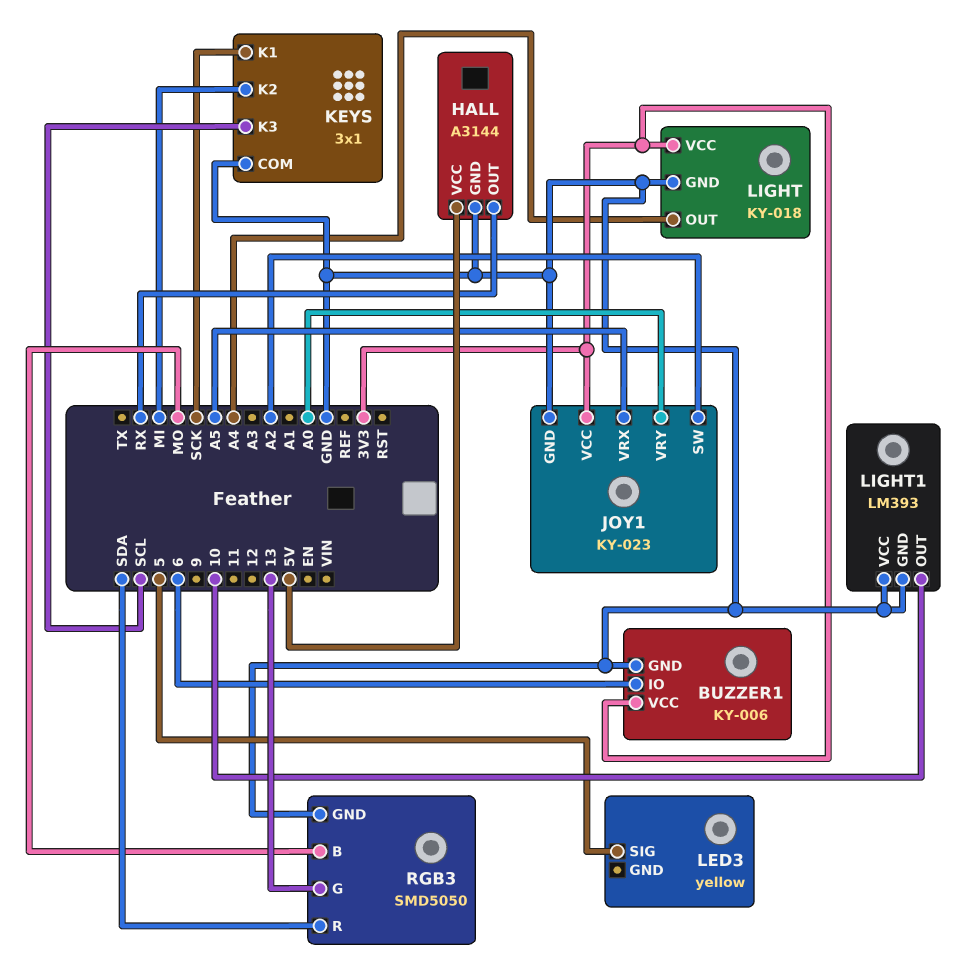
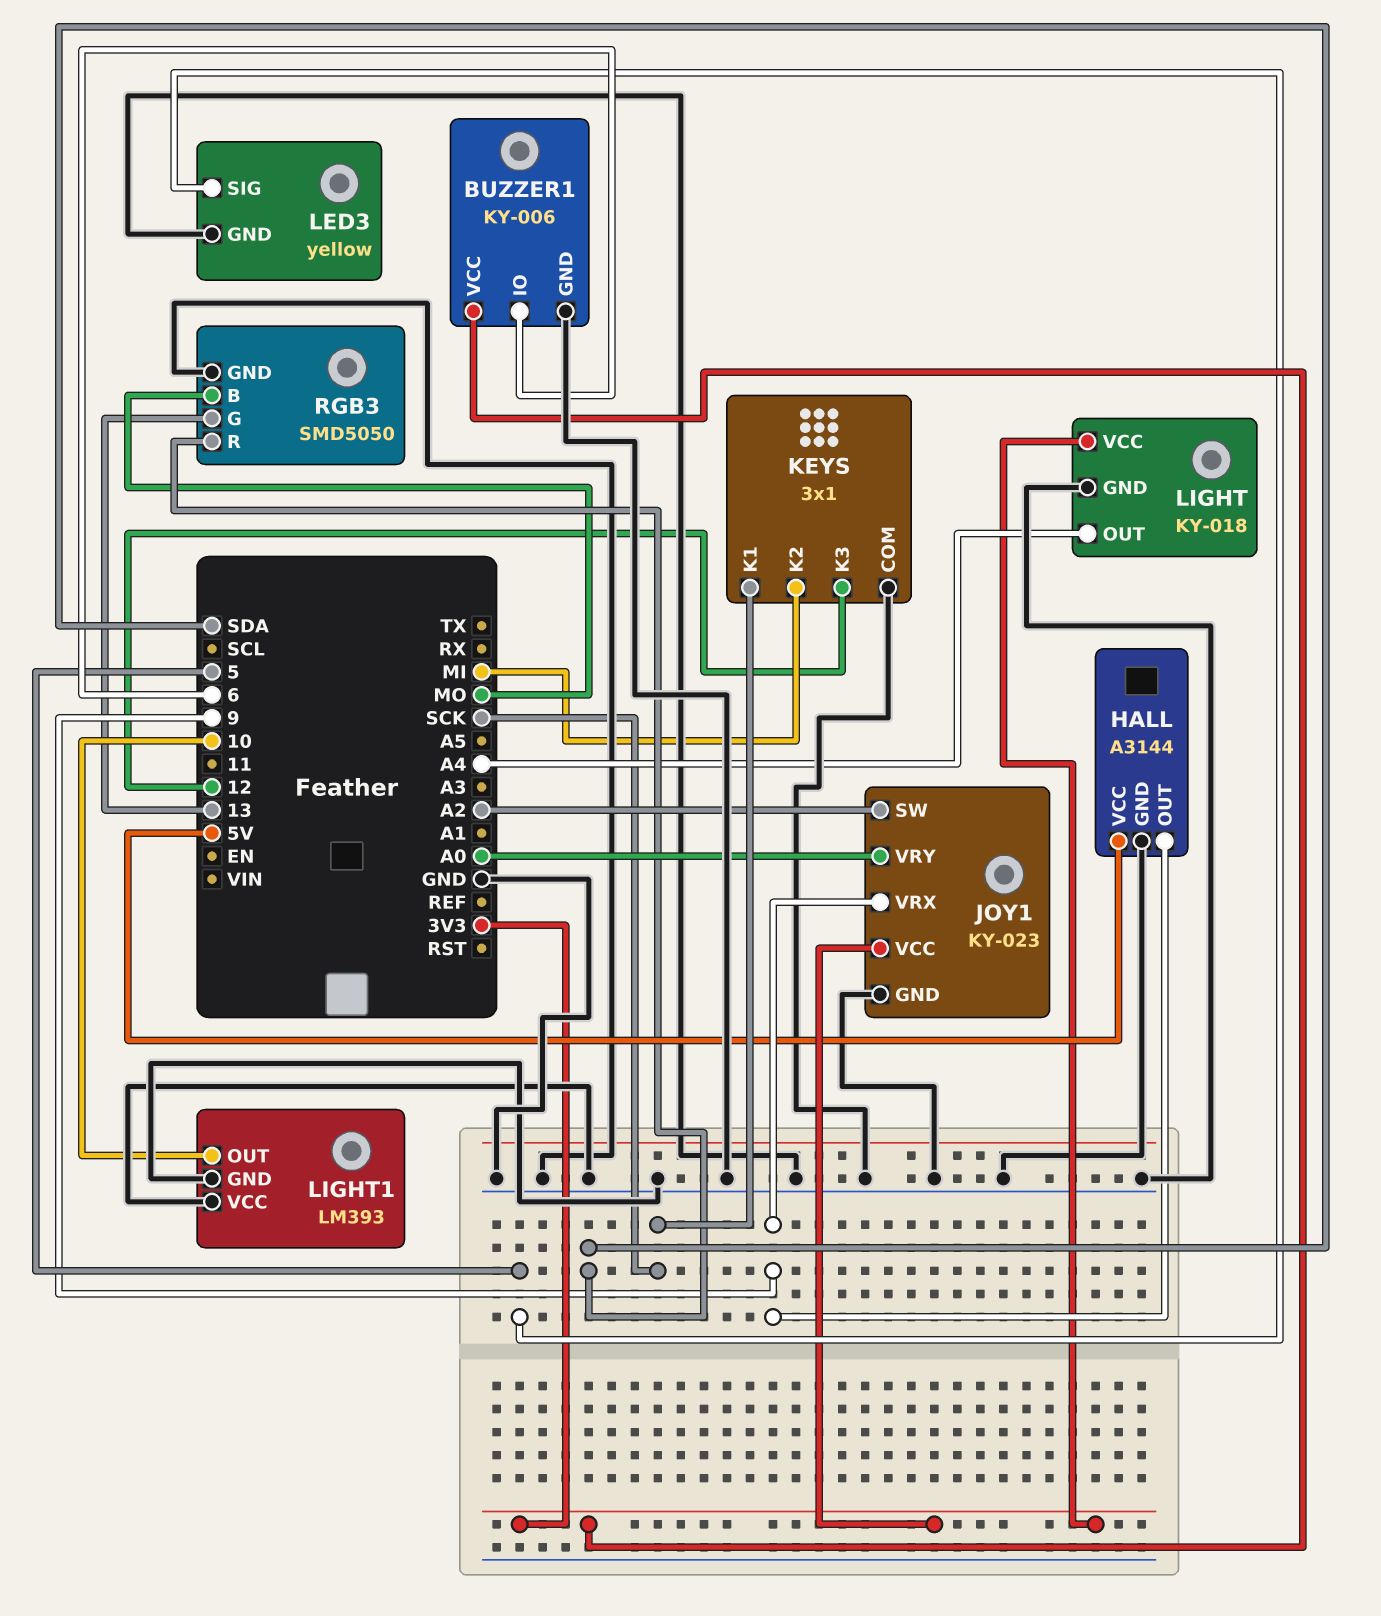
HALL pin OUT: RX -> 9
JOY1 pin VRX: A5 -> 9
KEYS pin K3: SCL -> 12
LED3 pin GND: none -> GND

